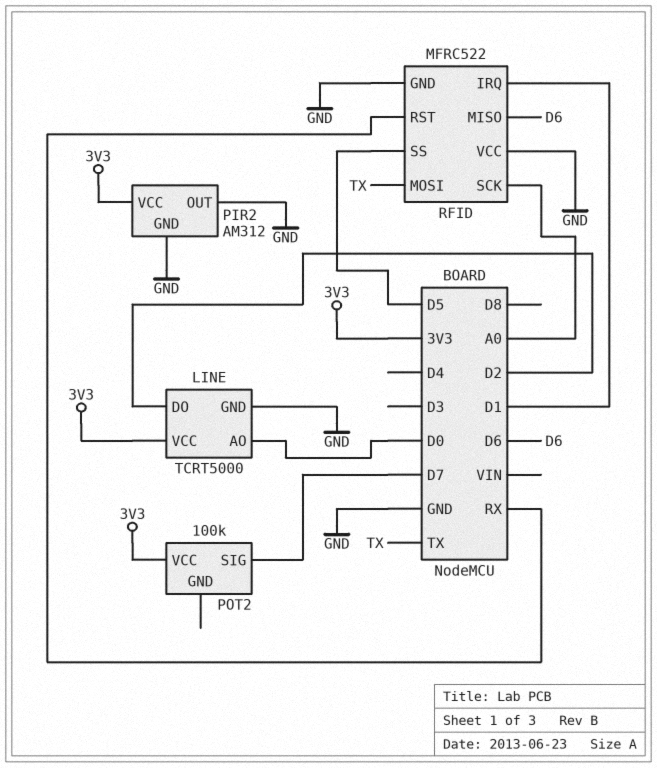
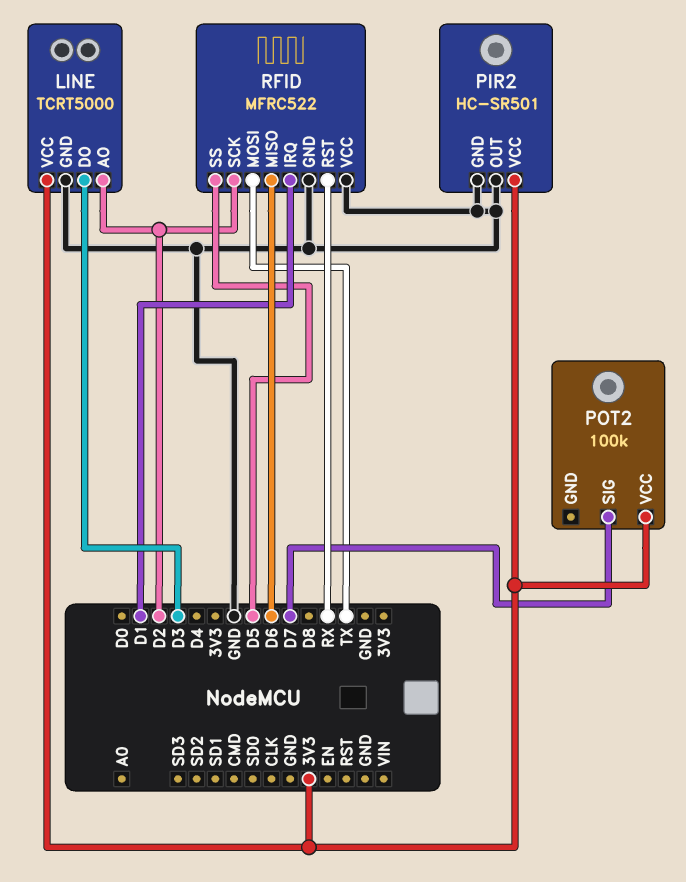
LINE pin AO: D0 -> D2
LINE pin DO: D2 -> D3
PIR2: AM312 -> HC-SR501
RFID pin SCK: A0 -> D2

